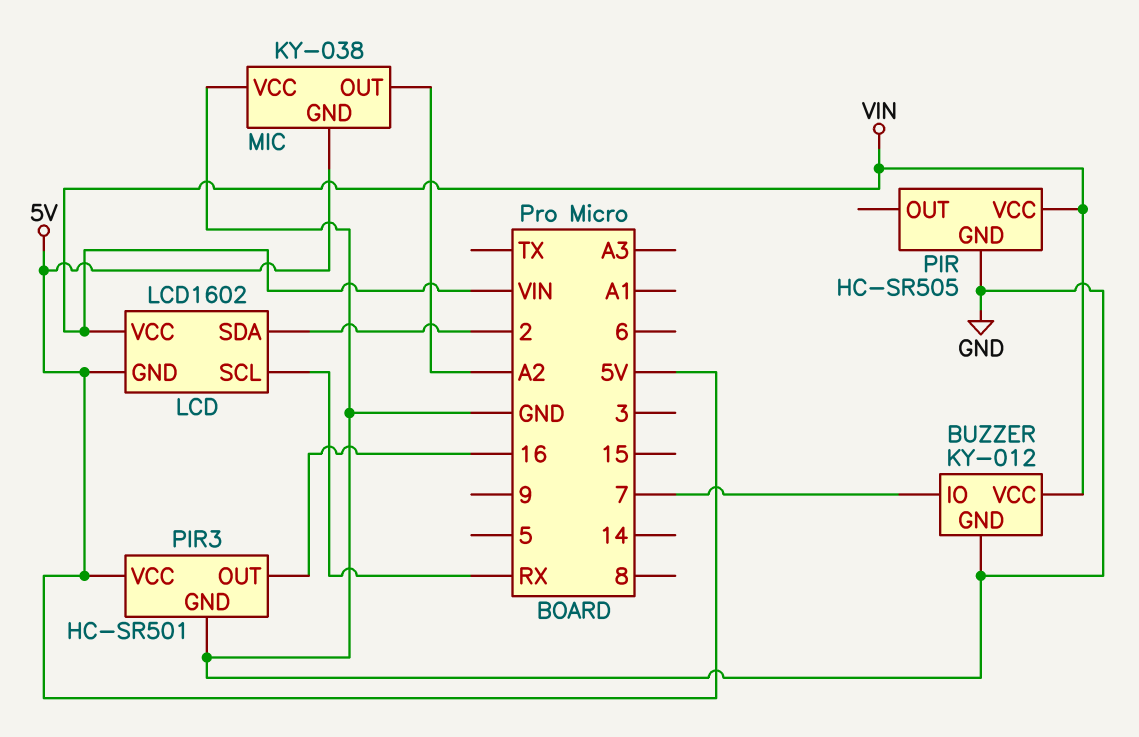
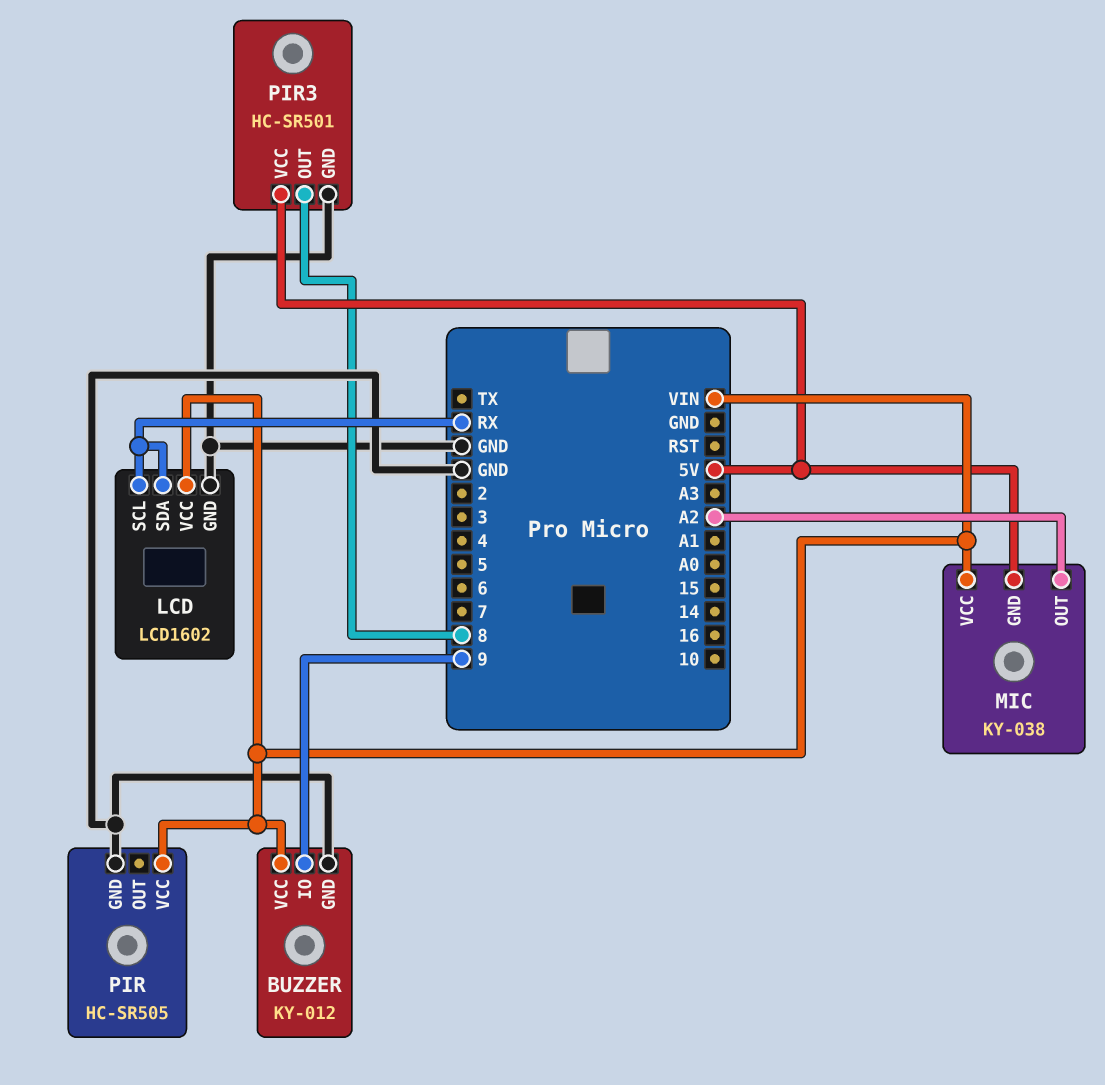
BUZZER pin IO: 7 -> 9
LCD pin GND: 5V -> GND
LCD pin SDA: 2 -> RX
MIC pin VCC: GND -> VIN
PIR3 pin OUT: 16 -> 8

